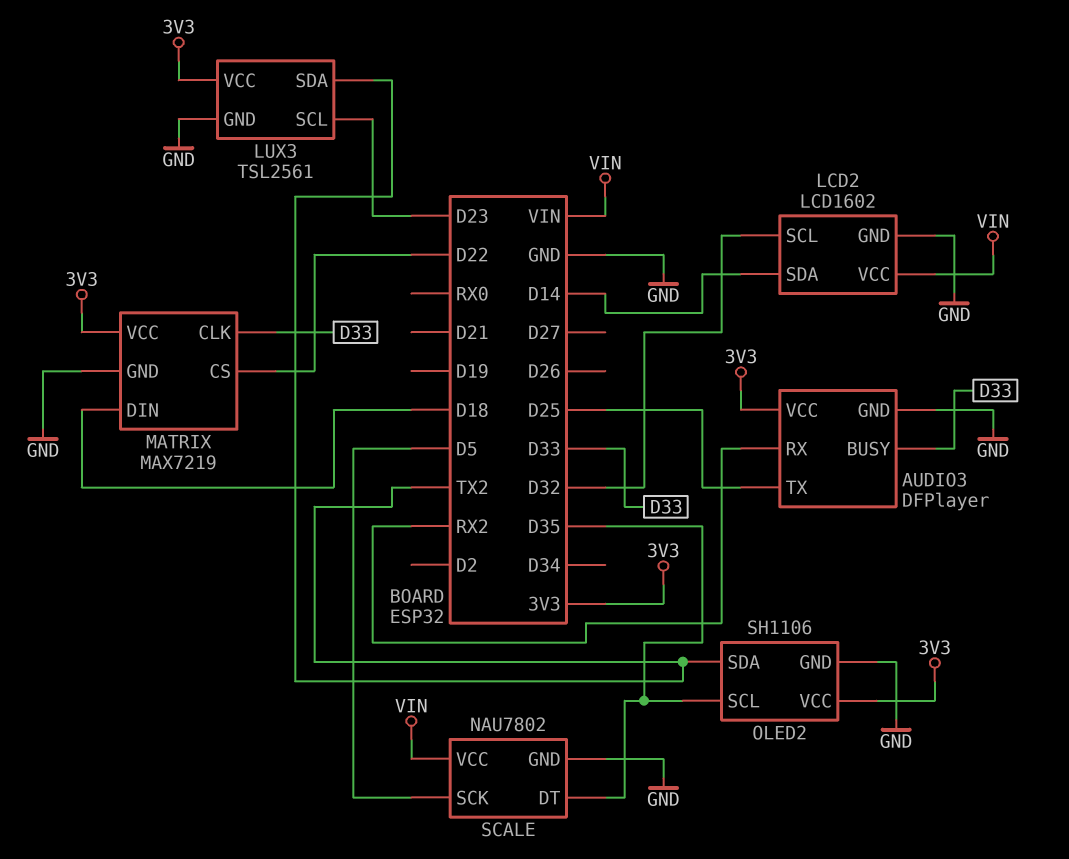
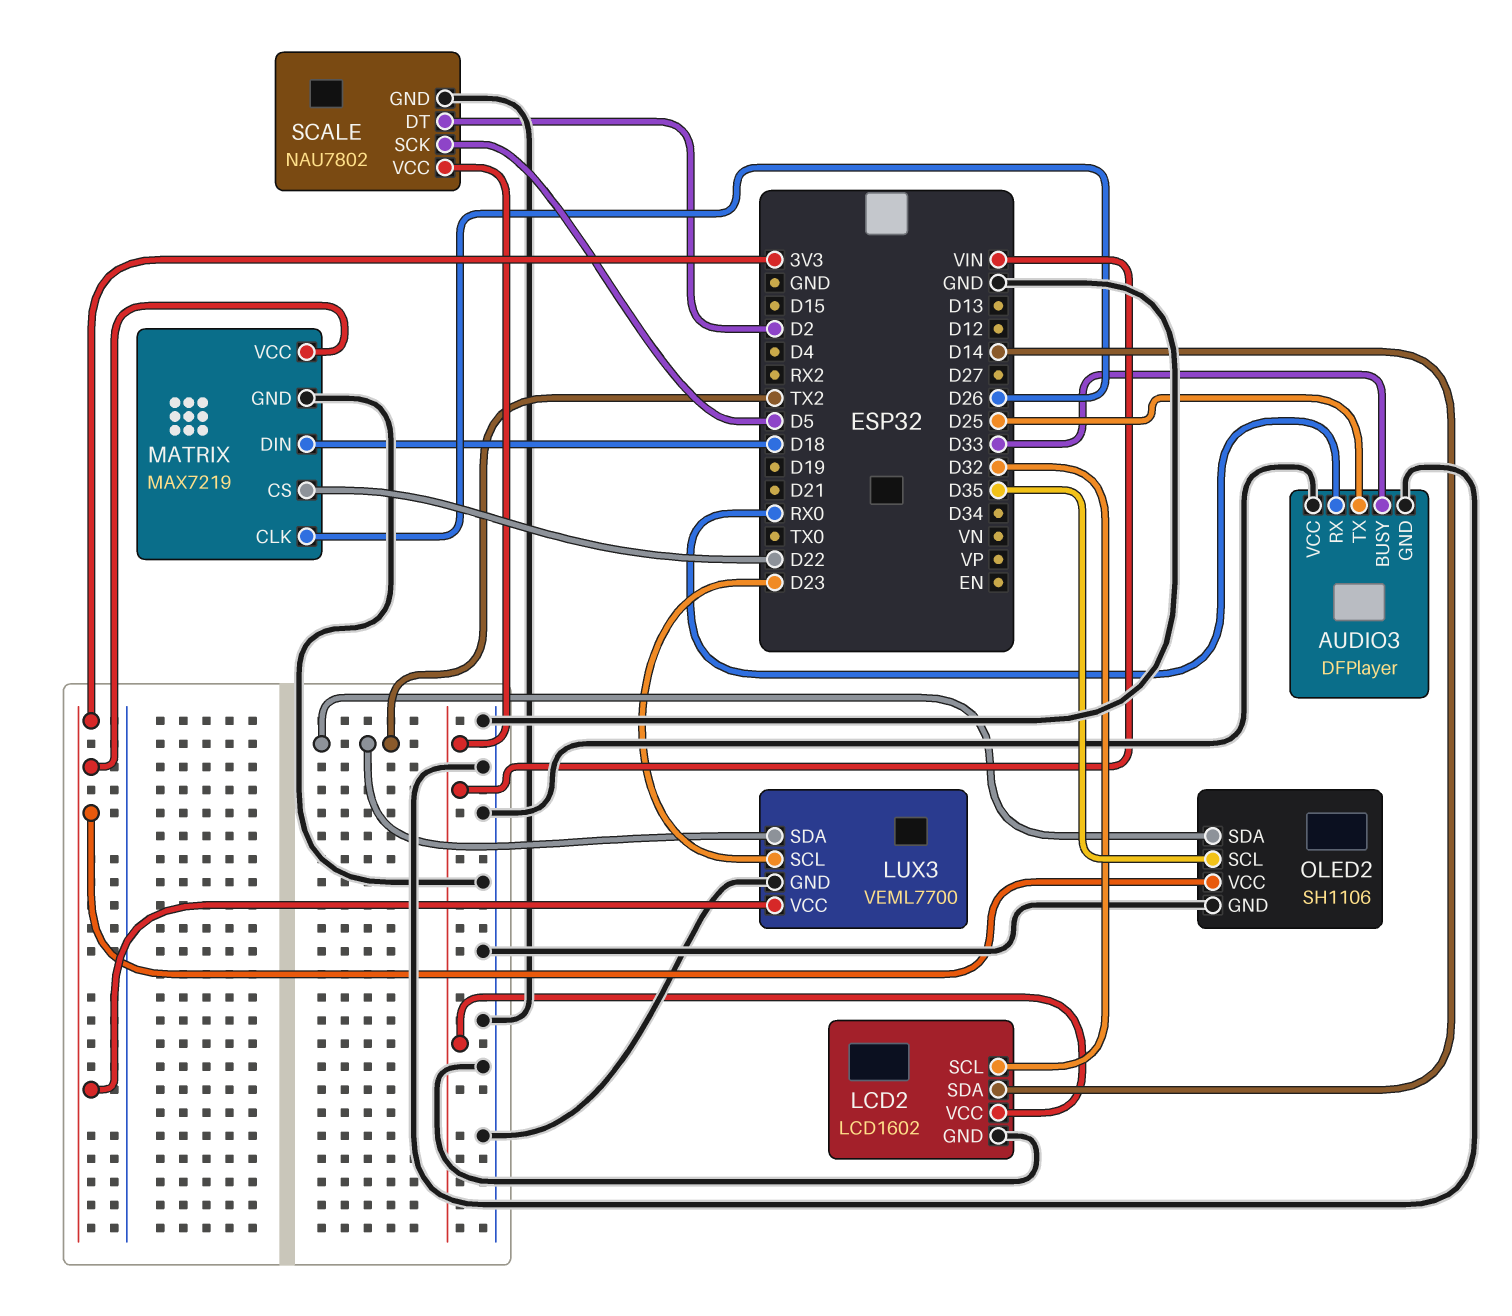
AUDIO3 pin RX: RX2 -> RX0
AUDIO3 pin VCC: 3V3 -> GND
LUX3: TSL2561 -> VEML7700
MATRIX pin CLK: D33 -> D26
SCALE pin DT: D35 -> D2

